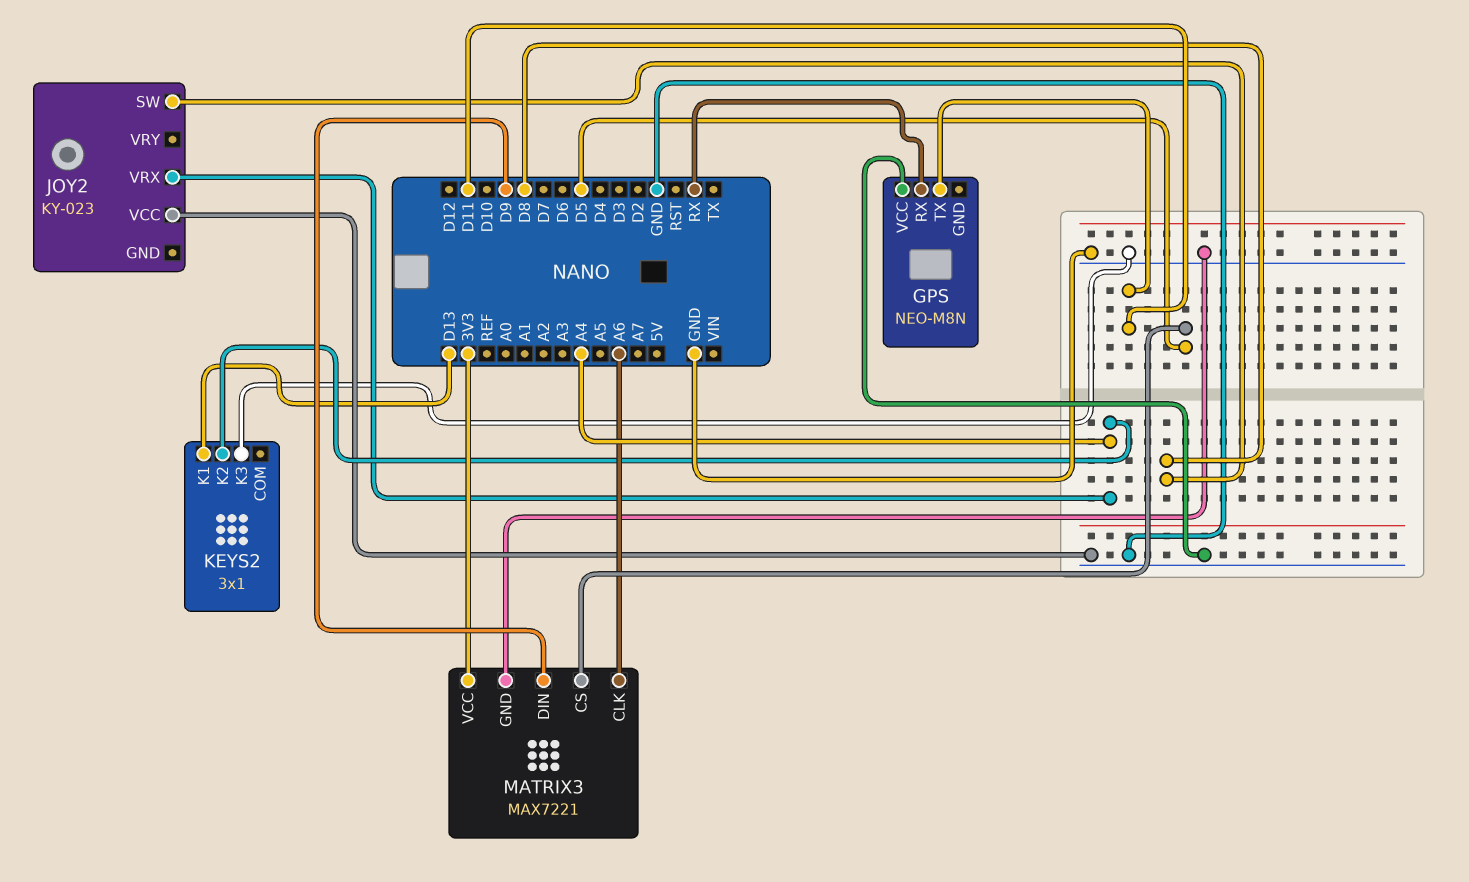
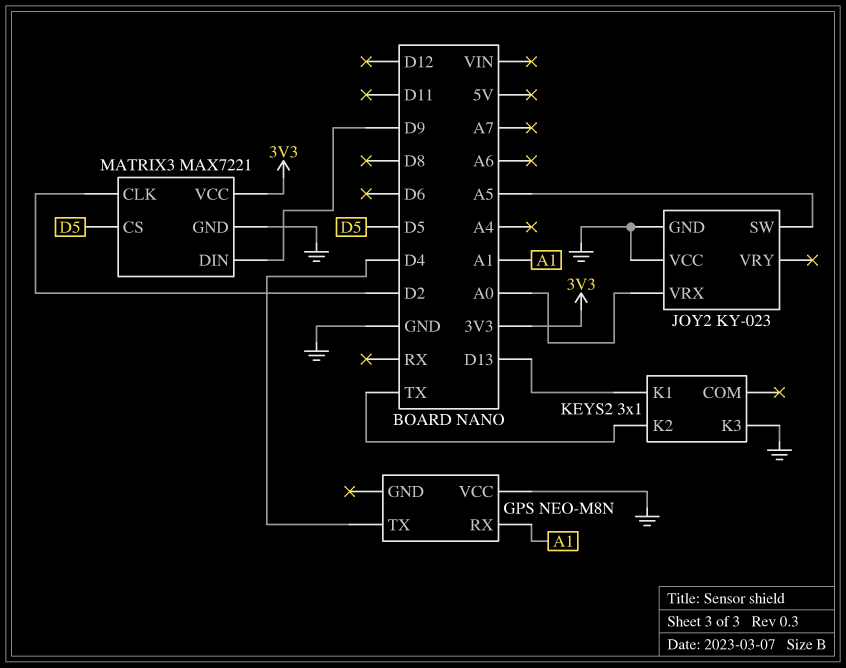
GPS pin RX: RX -> A1
GPS pin TX: D11 -> D4
JOY2 pin GND: none -> GND
JOY2 pin SW: D8 -> A5
JOY2 pin VRX: A4 -> A0
KEYS2 pin K2: A4 -> TX
MATRIX3 pin CLK: A6 -> D2

